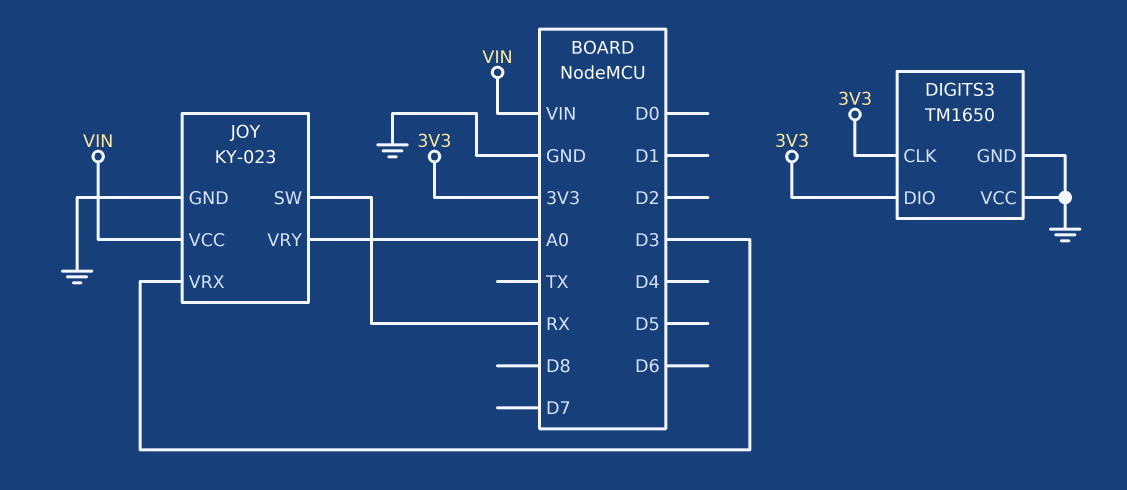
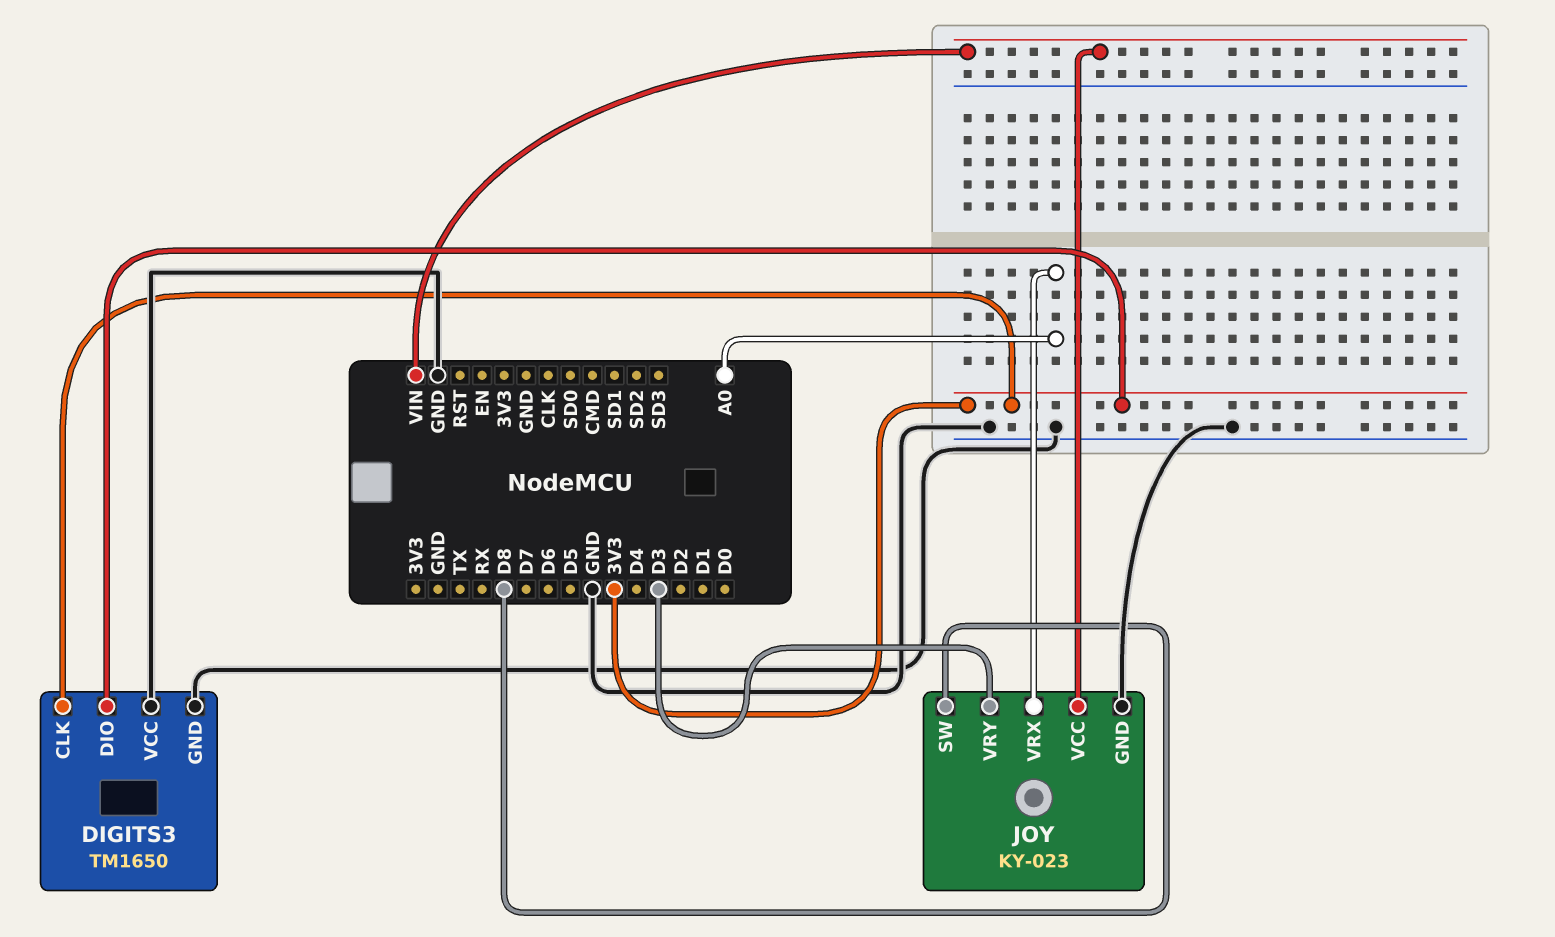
JOY pin SW: RX -> D8
JOY pin VRX: D3 -> A0
JOY pin VRY: A0 -> D3

